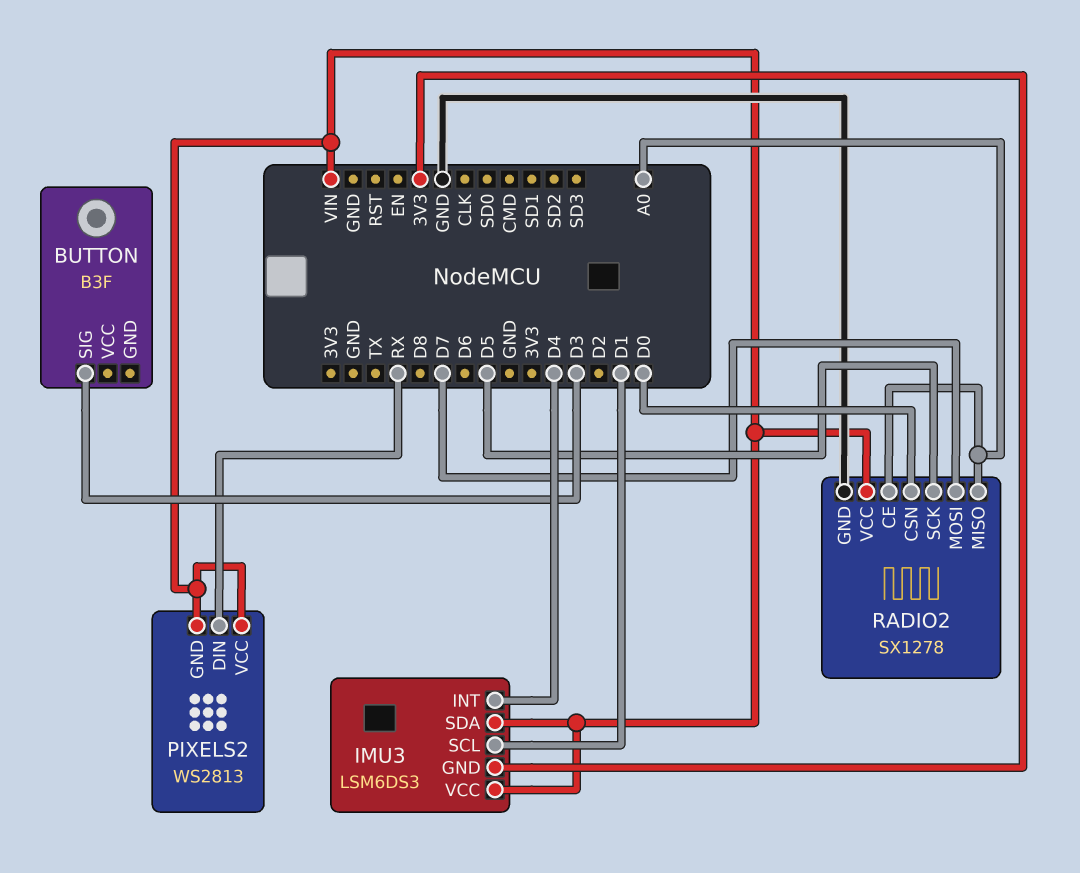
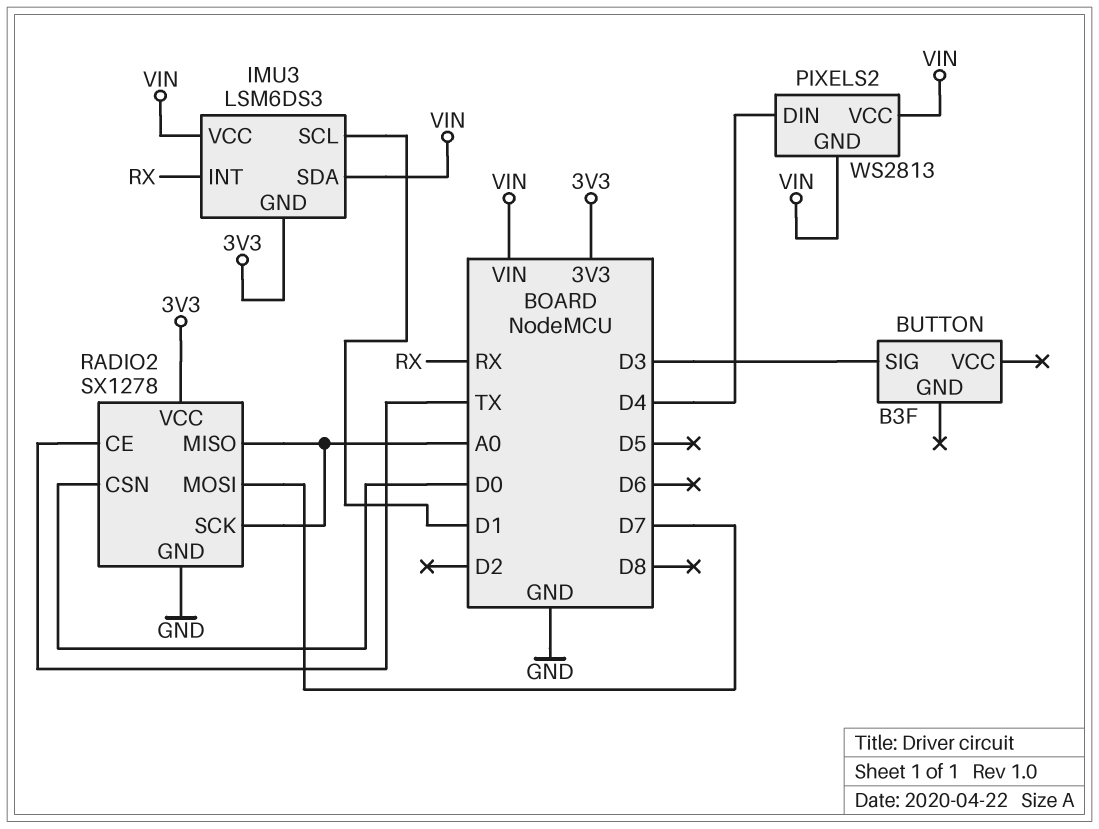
IMU3 pin INT: D4 -> RX
PIXELS2 pin DIN: RX -> D4
RADIO2 pin CE: A0 -> TX
RADIO2 pin SCK: D5 -> A0
RADIO2 pin VCC: VIN -> 3V3

